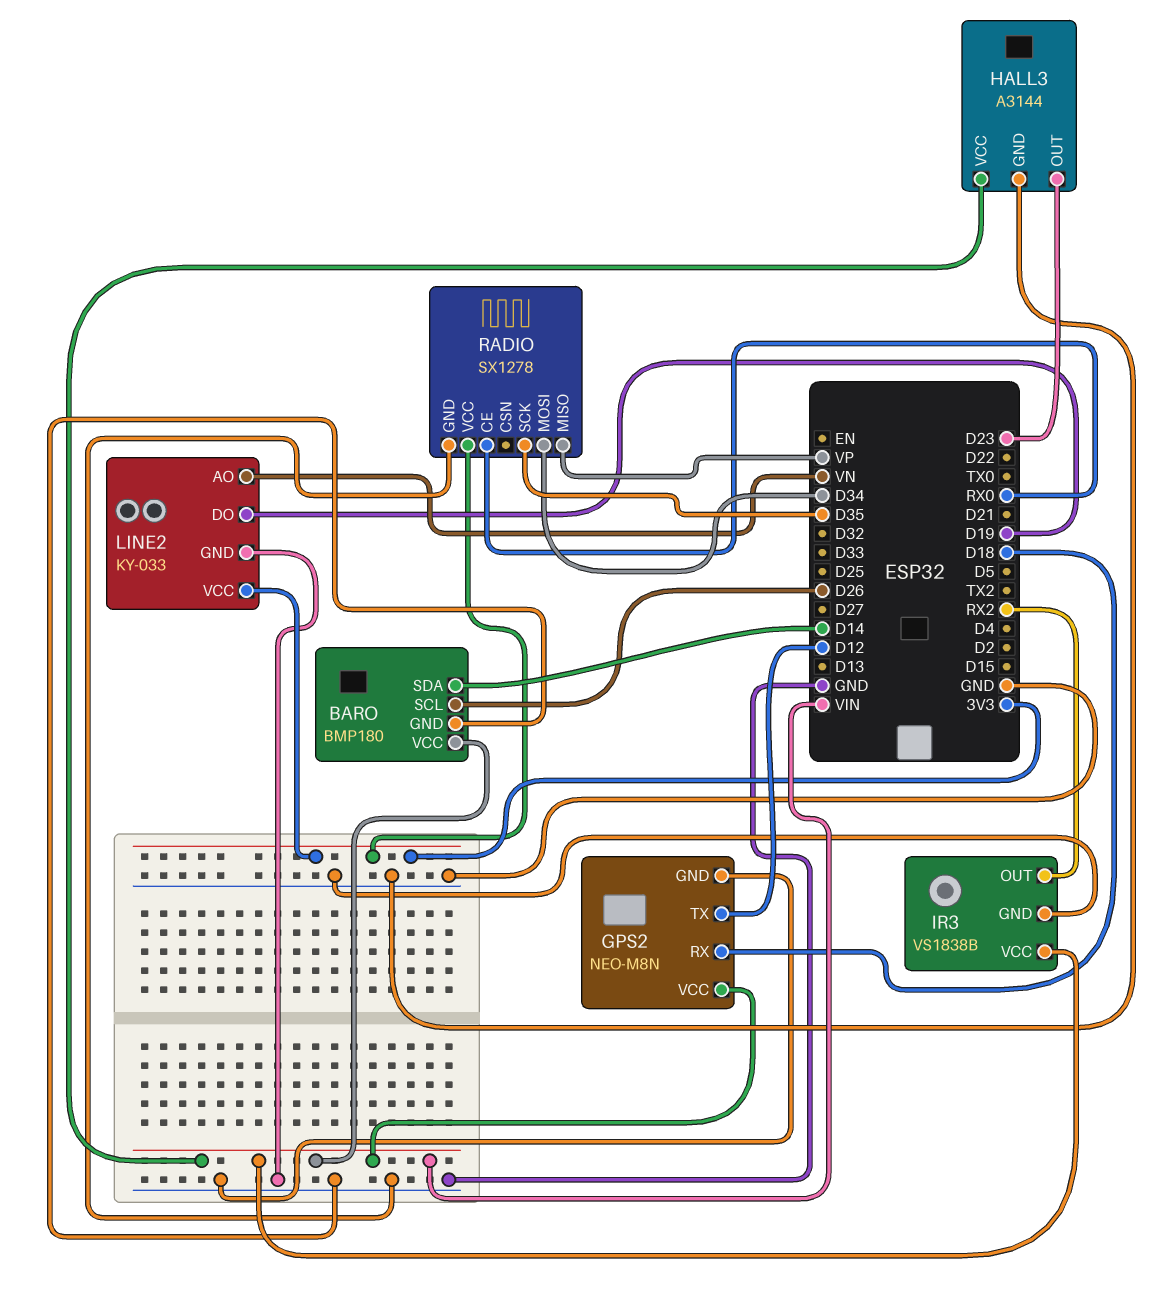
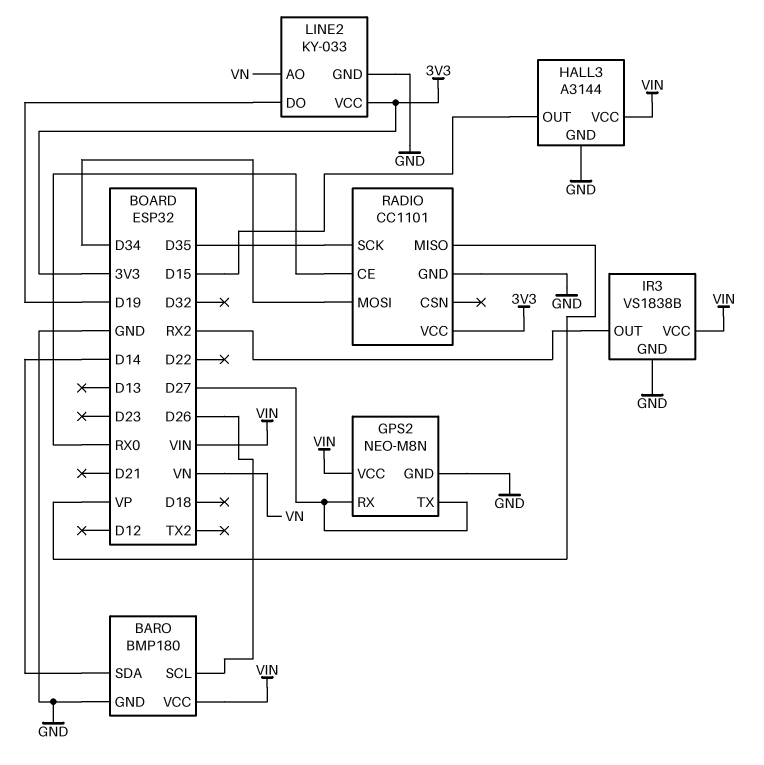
GPS2 pin RX: D18 -> D27
GPS2 pin TX: D12 -> D27
HALL3 pin OUT: D23 -> D15
RADIO: SX1278 -> CC1101

